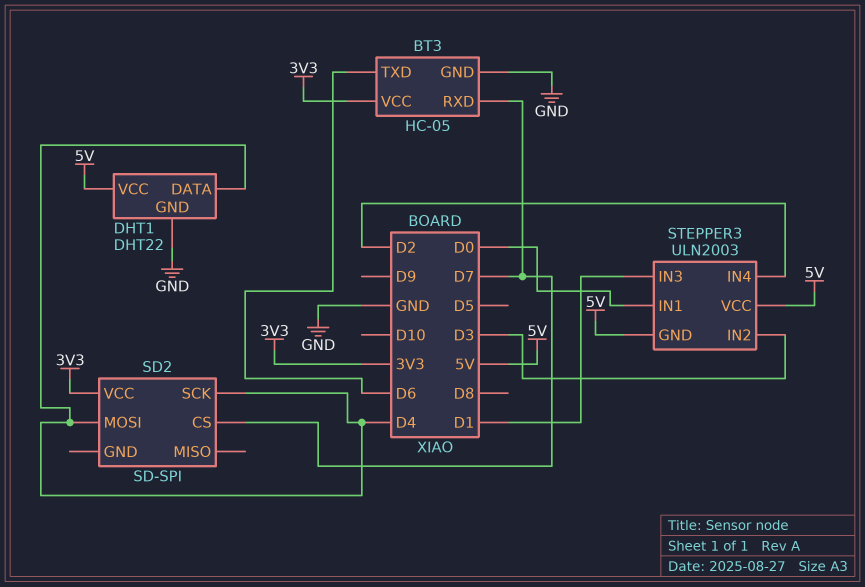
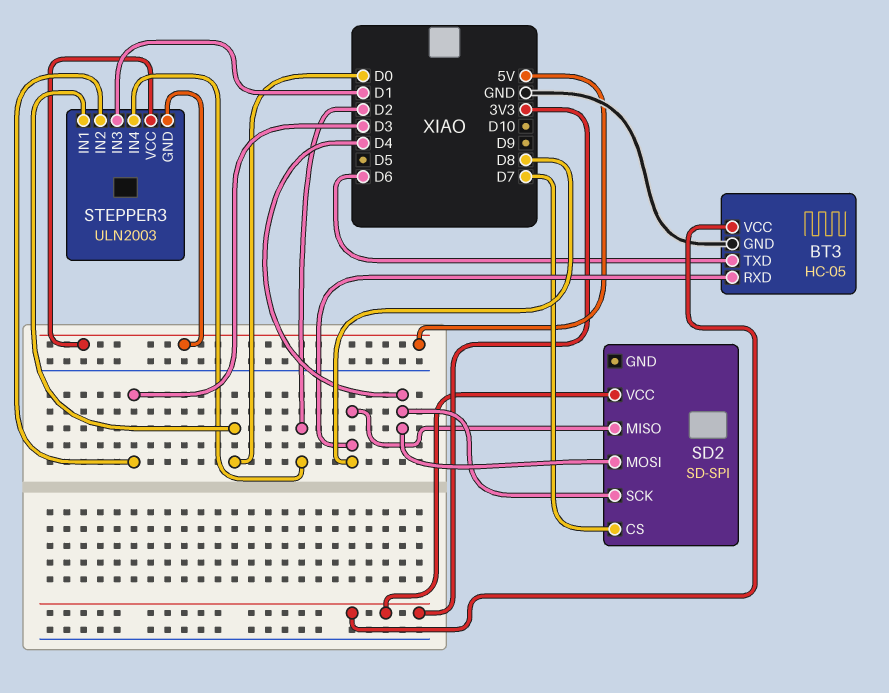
BT3 pin RXD: D7 -> D8
DHT1: DHT22 -> none
DHT1 pin DATA: D4 -> none
DHT1 pin GND: GND -> none
DHT1 pin VCC: 5V -> none
SD2 pin MISO: none -> D8

